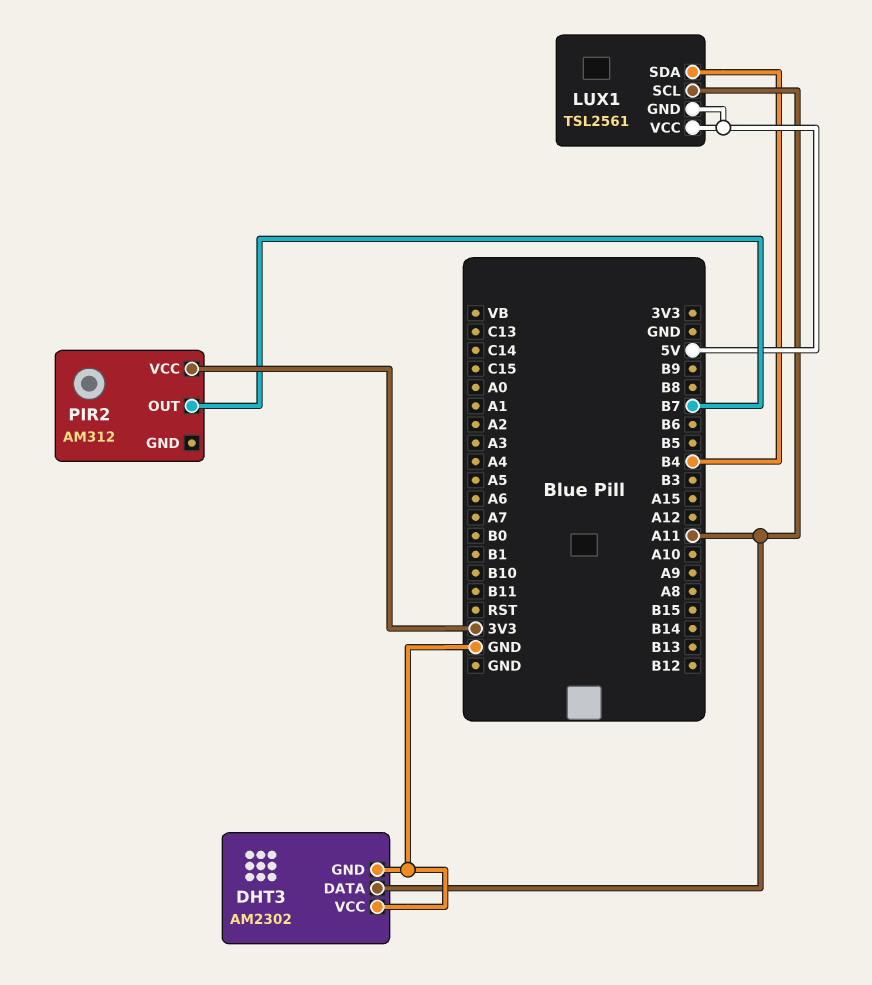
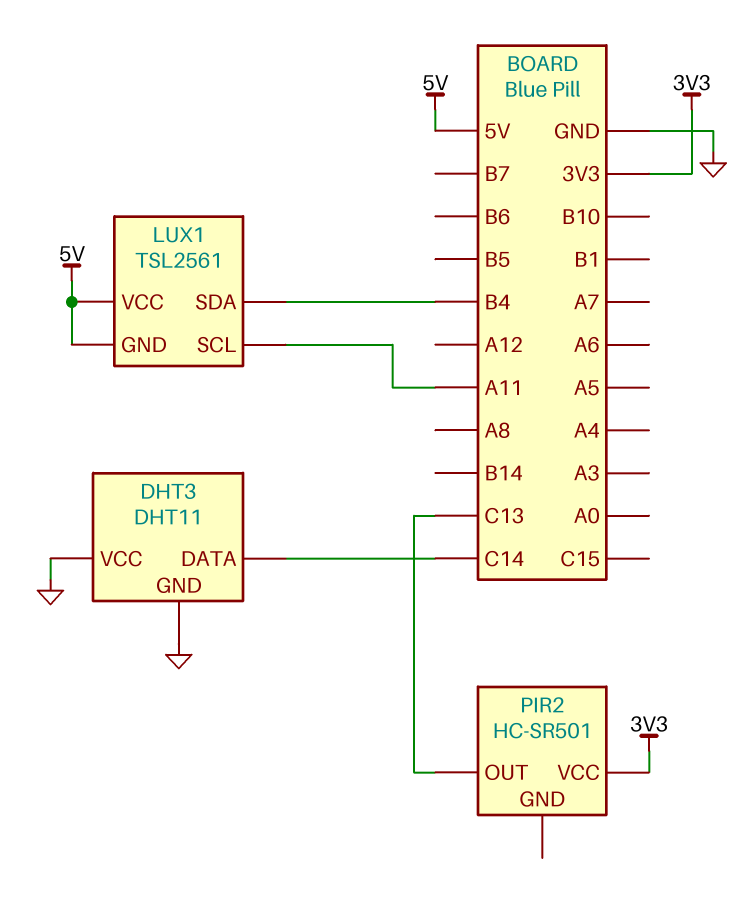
DHT3: AM2302 -> DHT11
DHT3 pin DATA: A11 -> C14
PIR2: AM312 -> HC-SR501
PIR2 pin OUT: B7 -> C13

